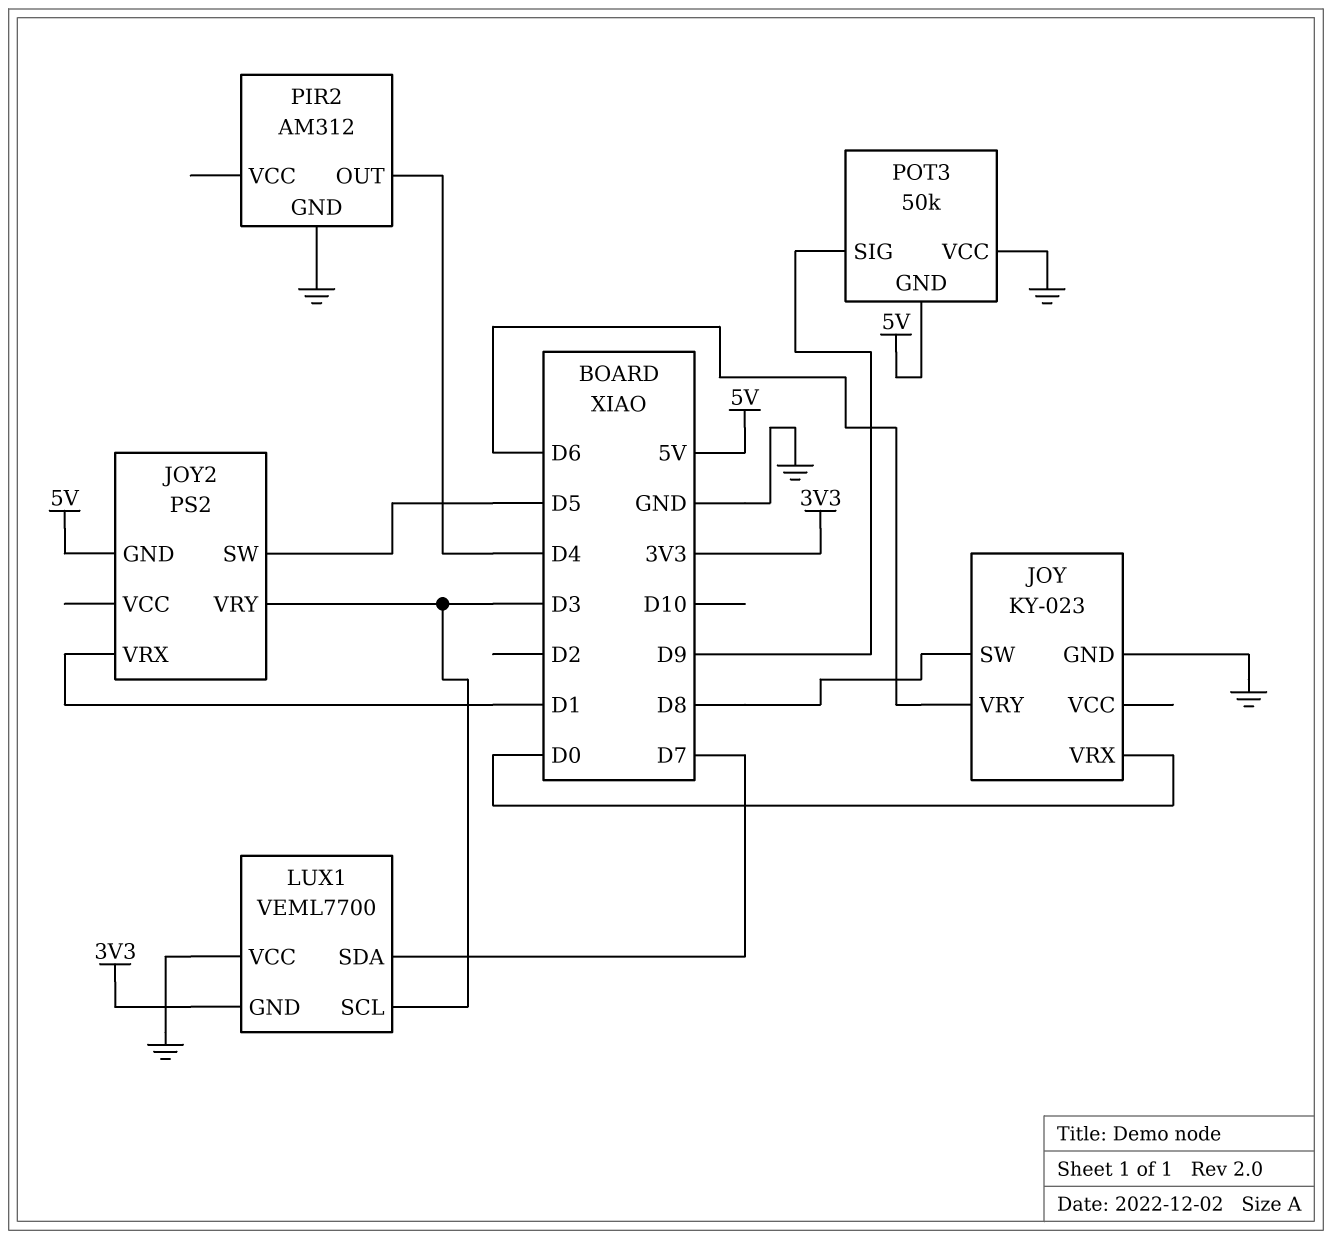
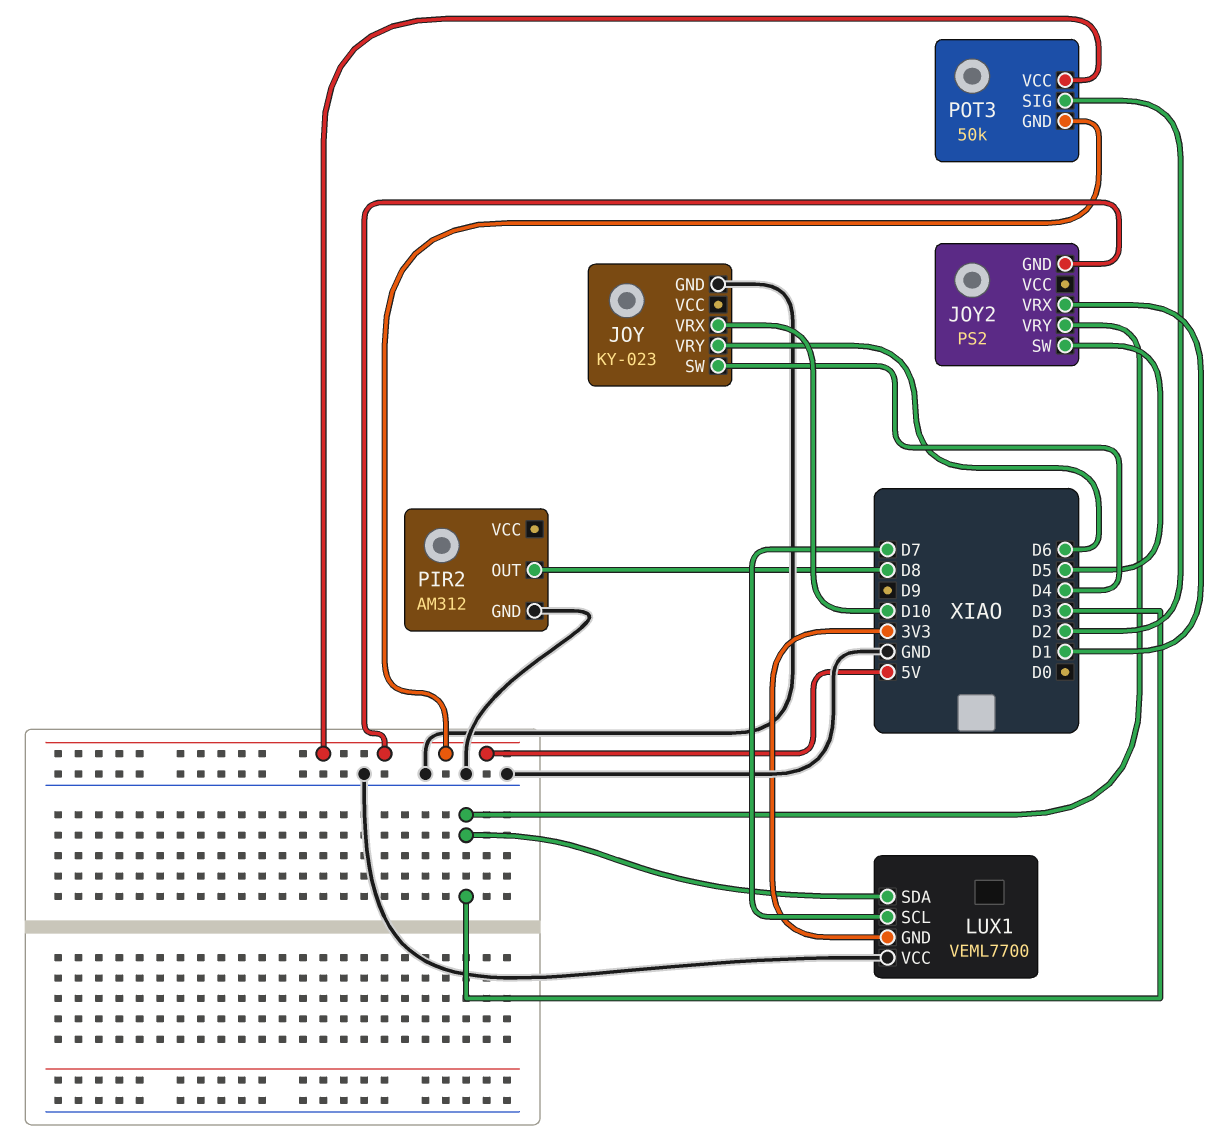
JOY pin SW: D8 -> D4
JOY pin VRX: D0 -> D10
LUX1 pin SCL: D3 -> D7
LUX1 pin SDA: D7 -> D3
PIR2 pin OUT: D4 -> D8
POT3 pin SIG: D9 -> D2
POT3 pin VCC: GND -> 5V

